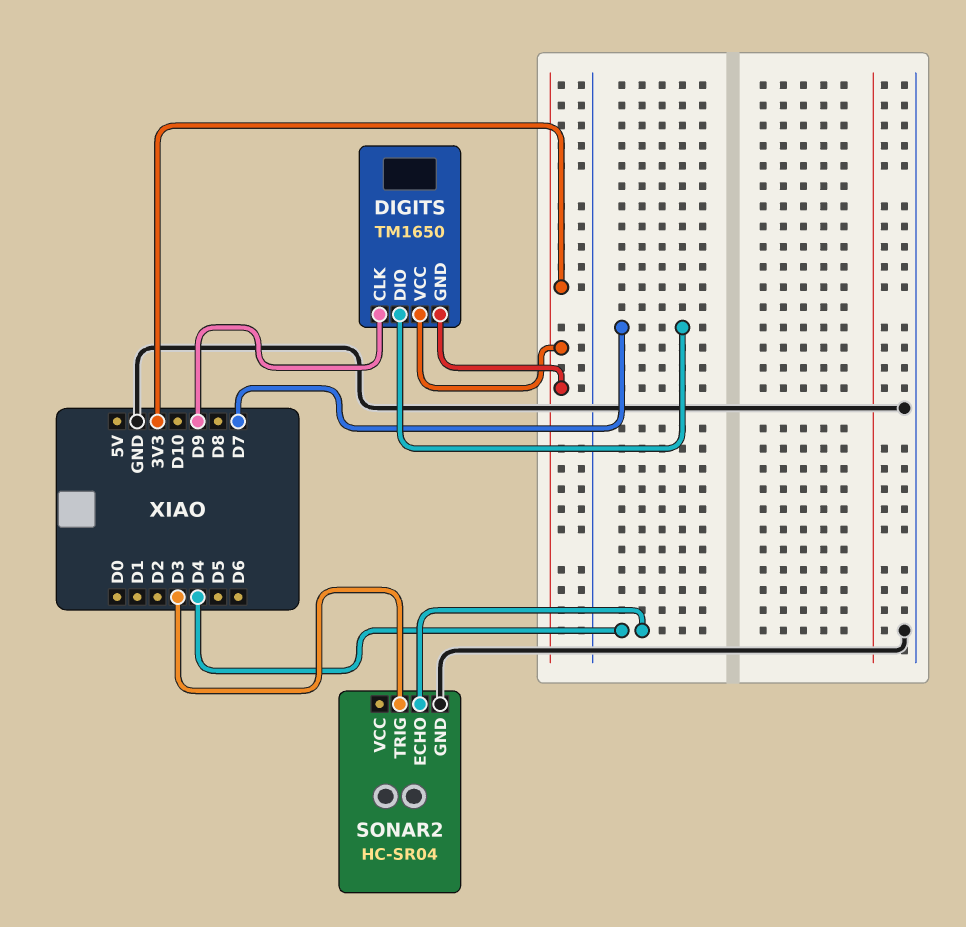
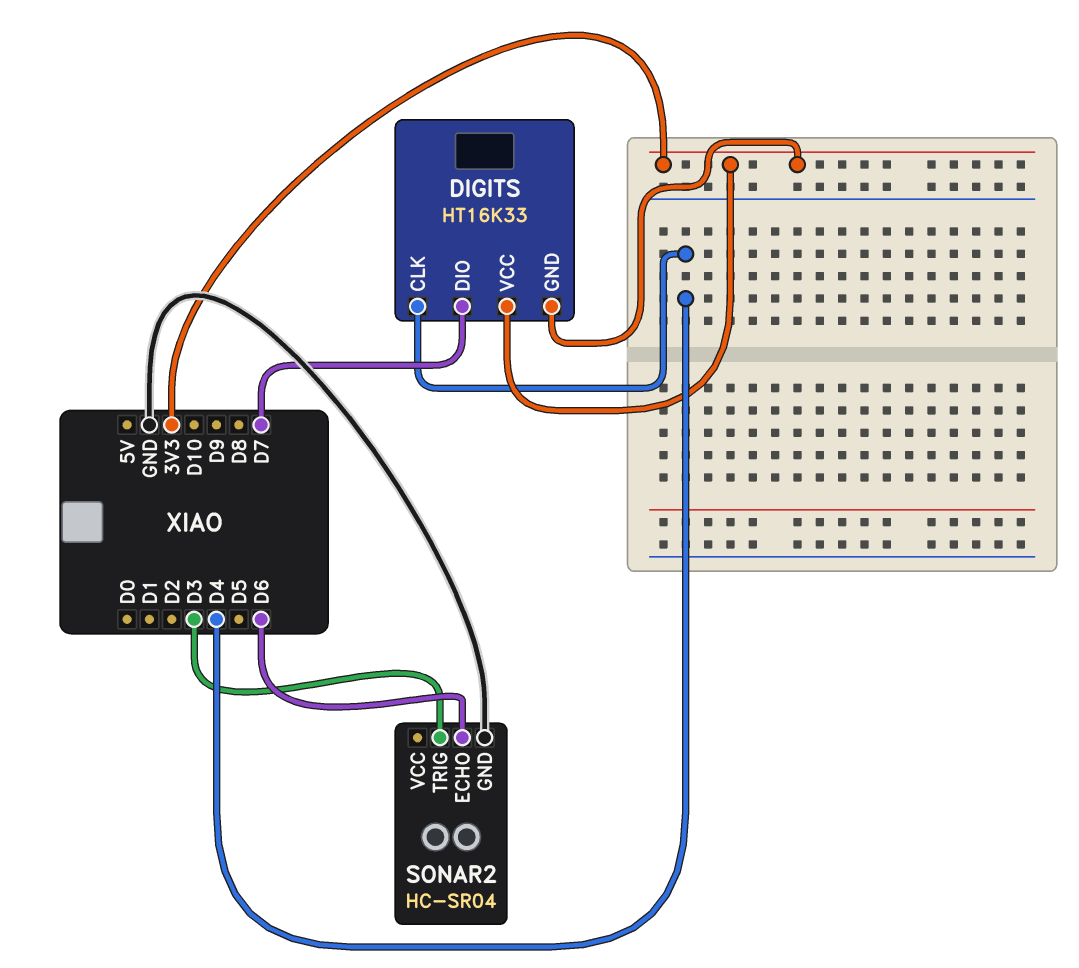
DIGITS: TM1650 -> HT16K33
DIGITS pin CLK: D9 -> D4
SONAR2 pin ECHO: D4 -> D6

